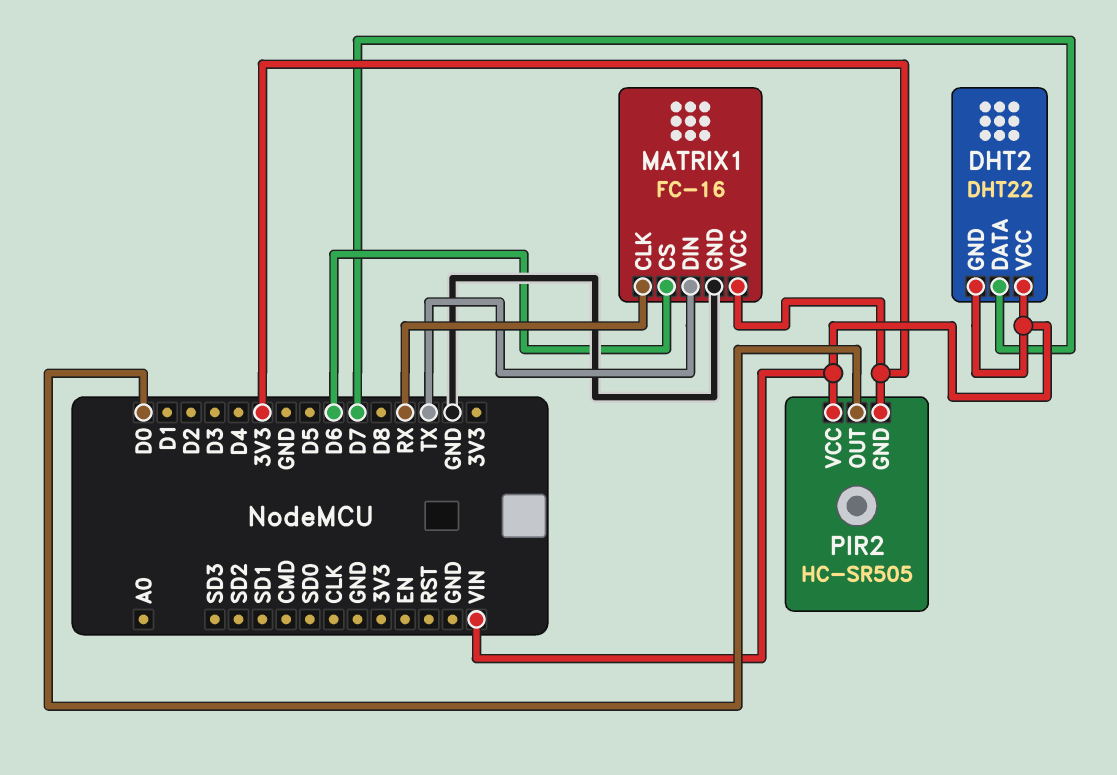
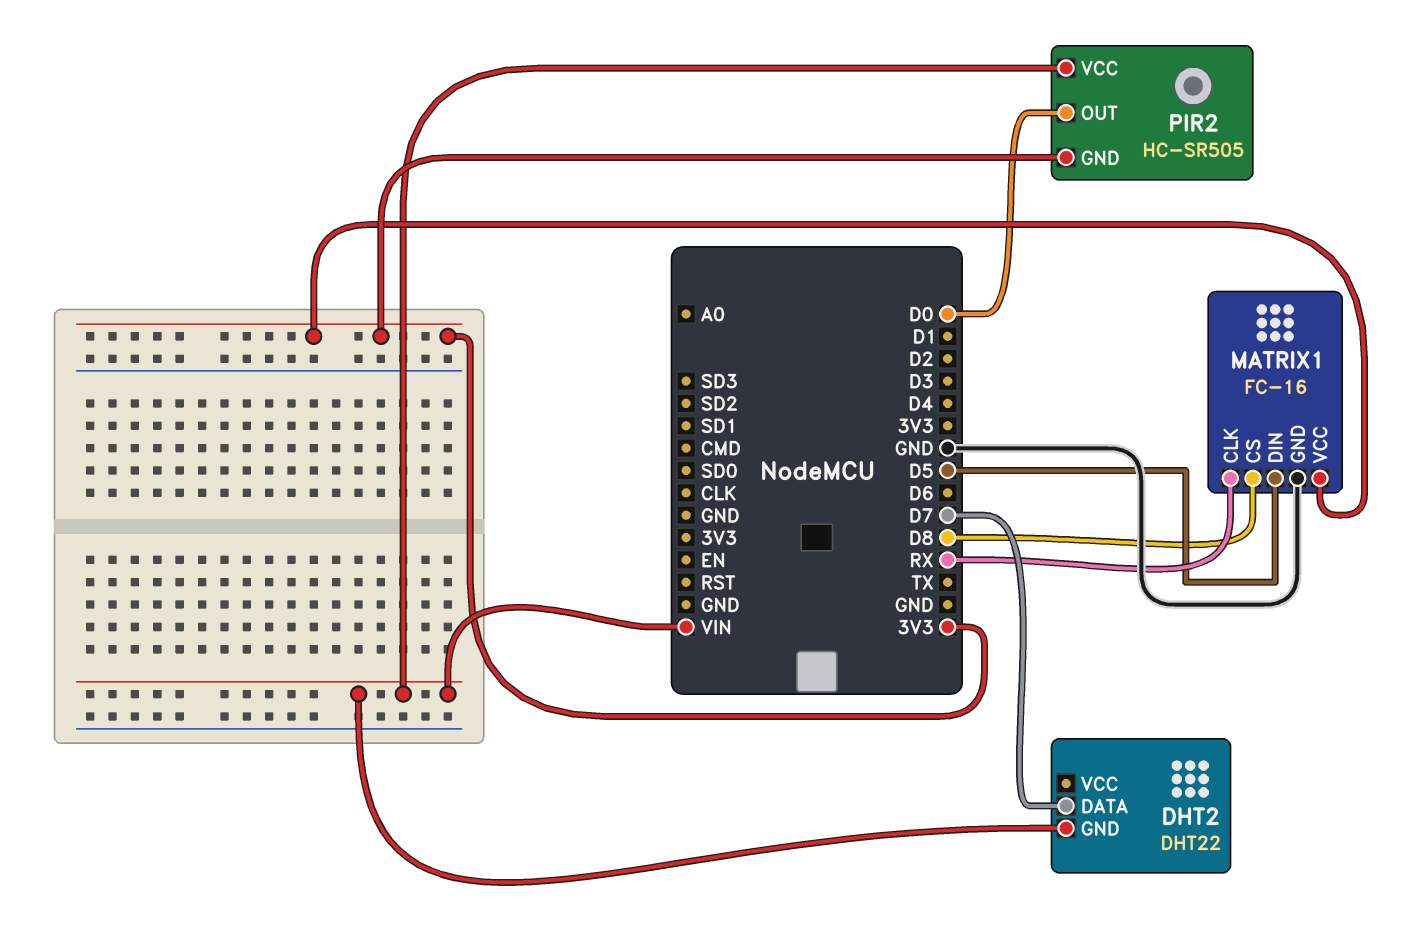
DHT2 pin VCC: VIN -> none
MATRIX1 pin CS: D6 -> D8
MATRIX1 pin DIN: TX -> D5

